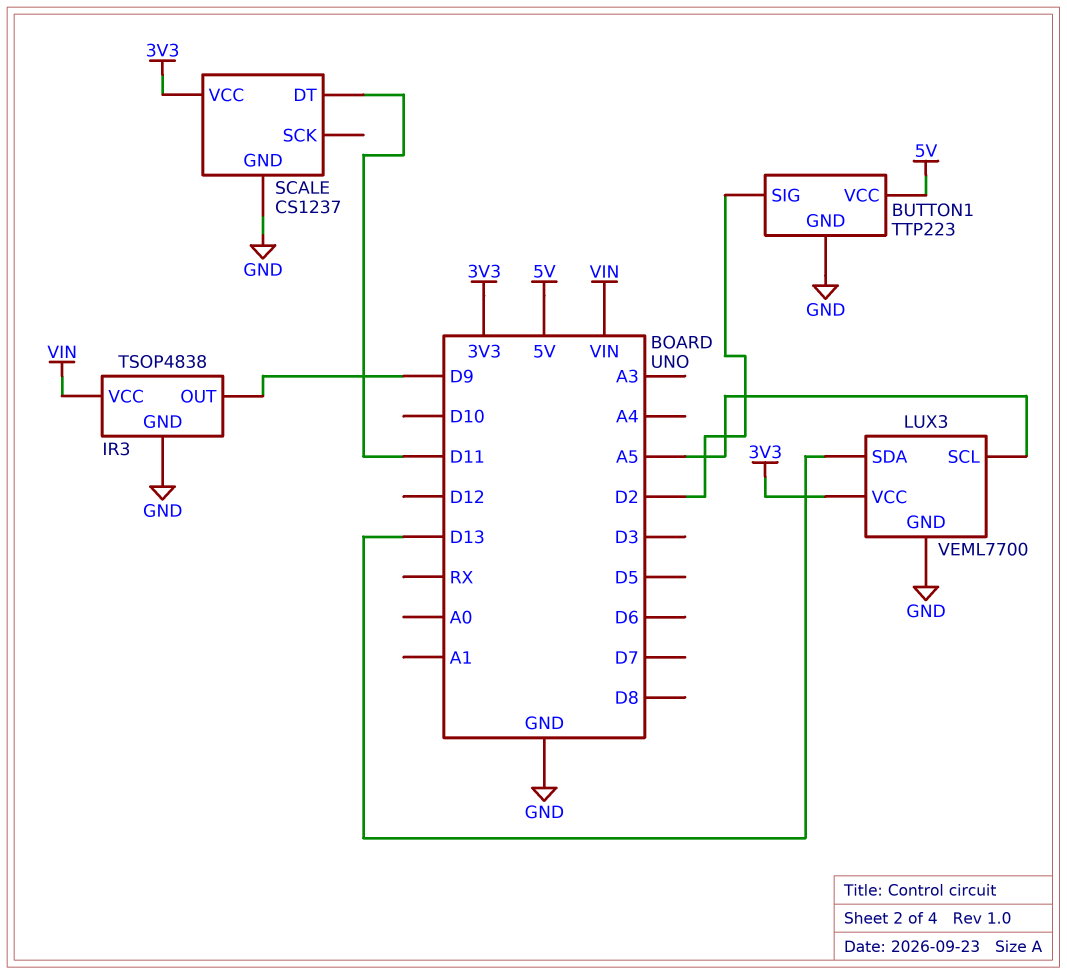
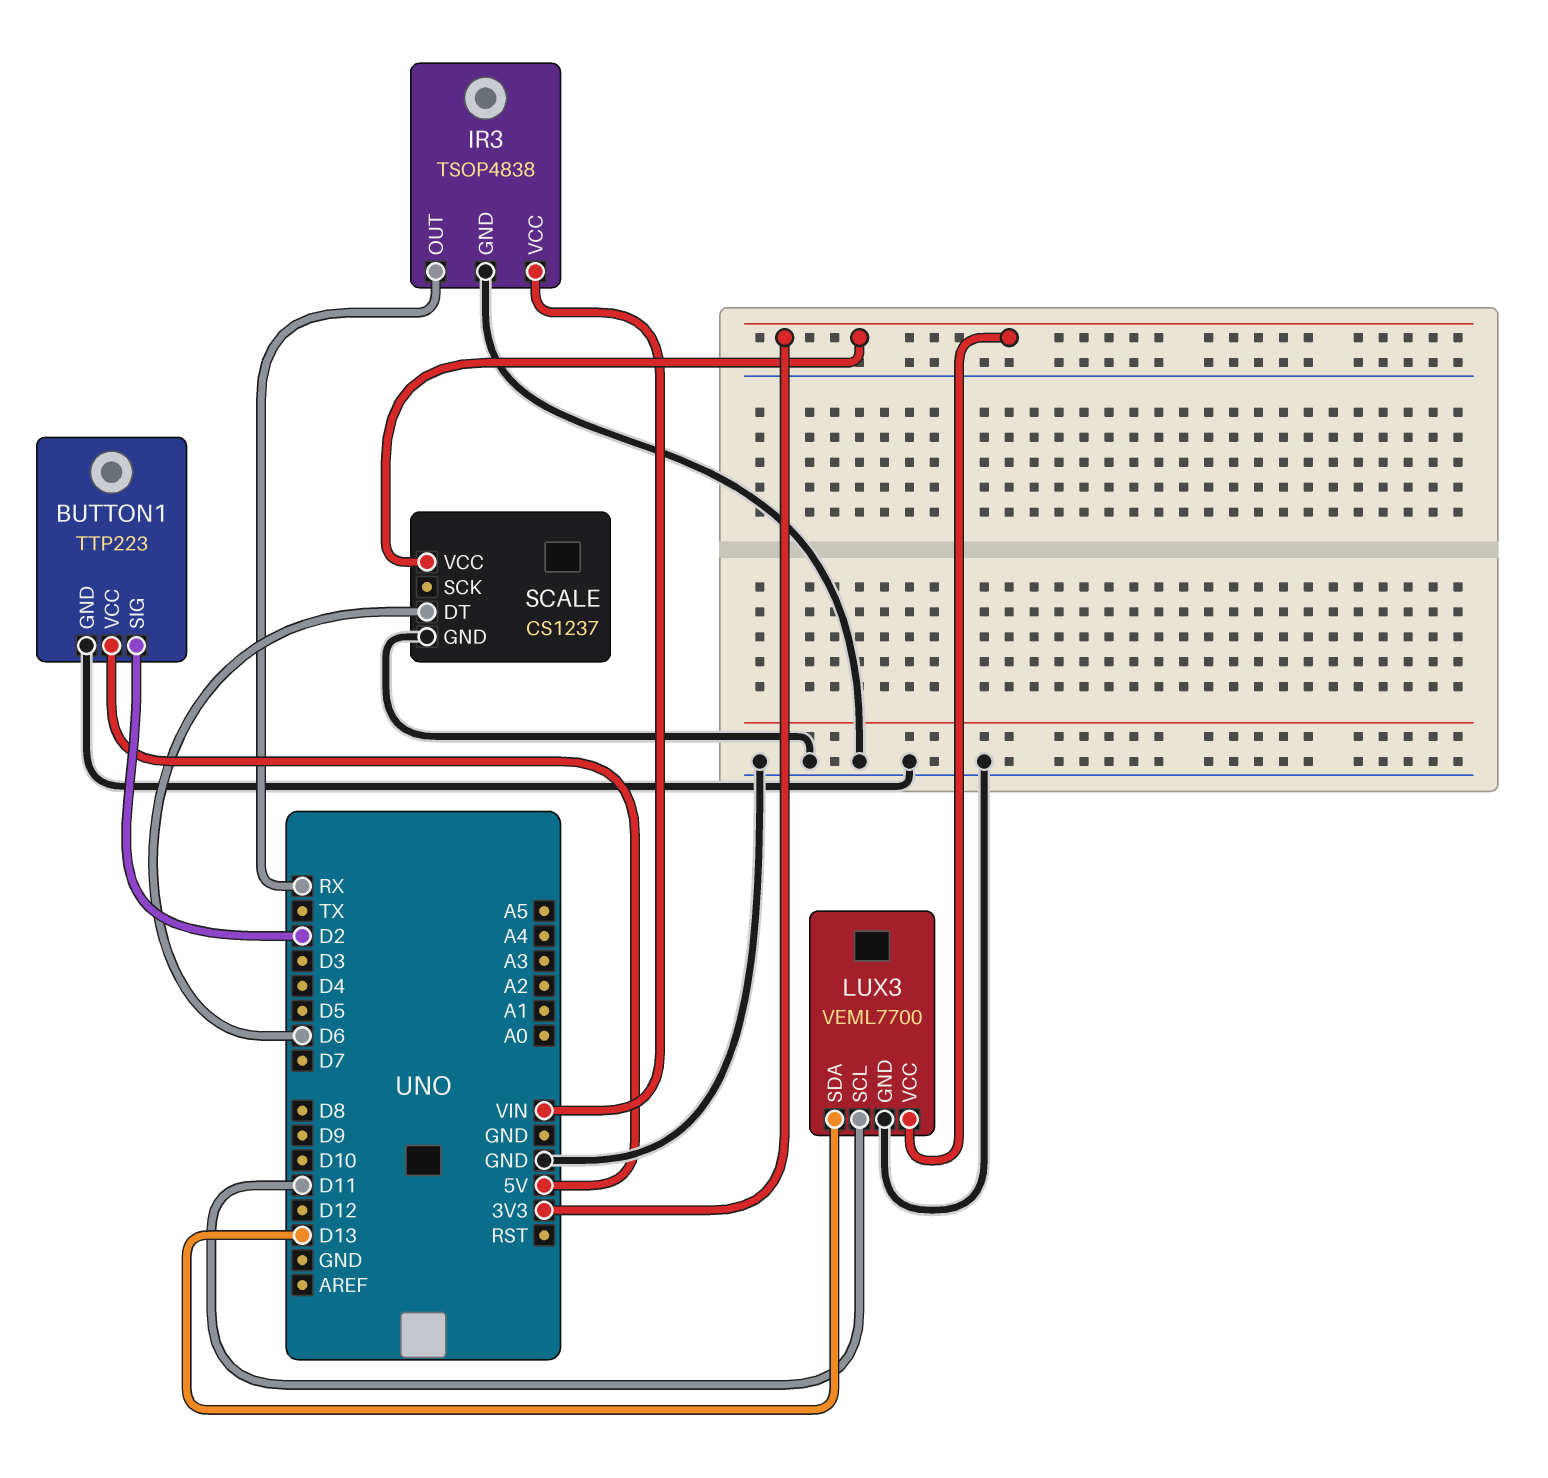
IR3 pin OUT: D9 -> RX
LUX3 pin SCL: A5 -> D11
SCALE pin DT: D11 -> D6

